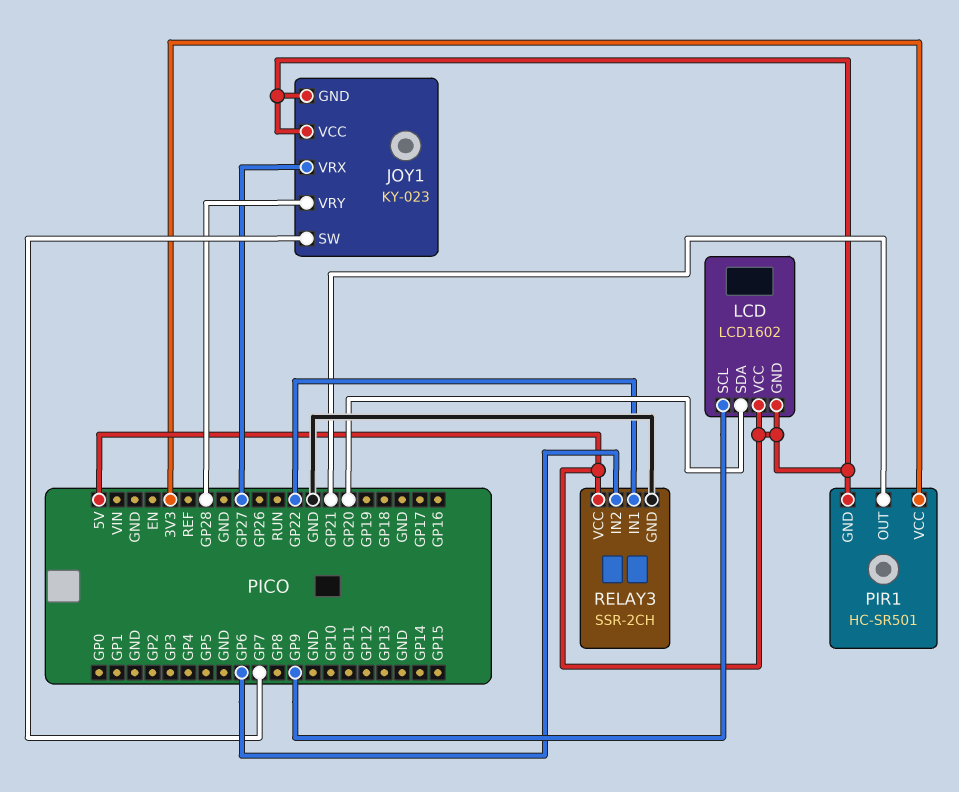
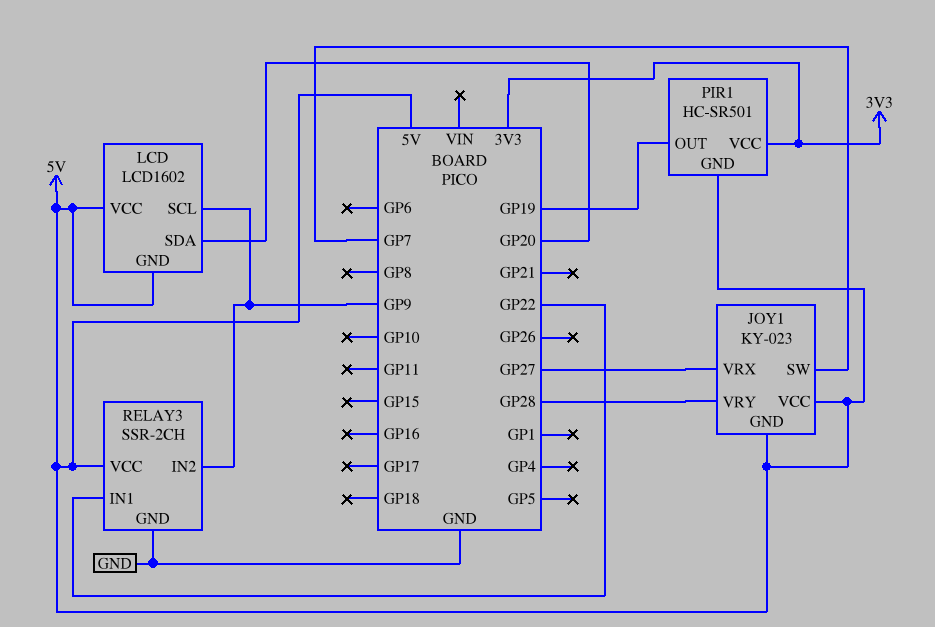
PIR1 pin OUT: GP21 -> GP19
RELAY3 pin IN2: GP6 -> GP9

